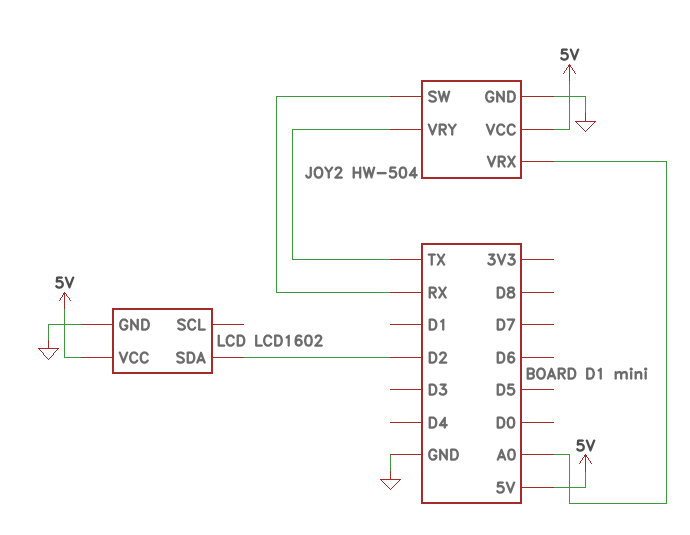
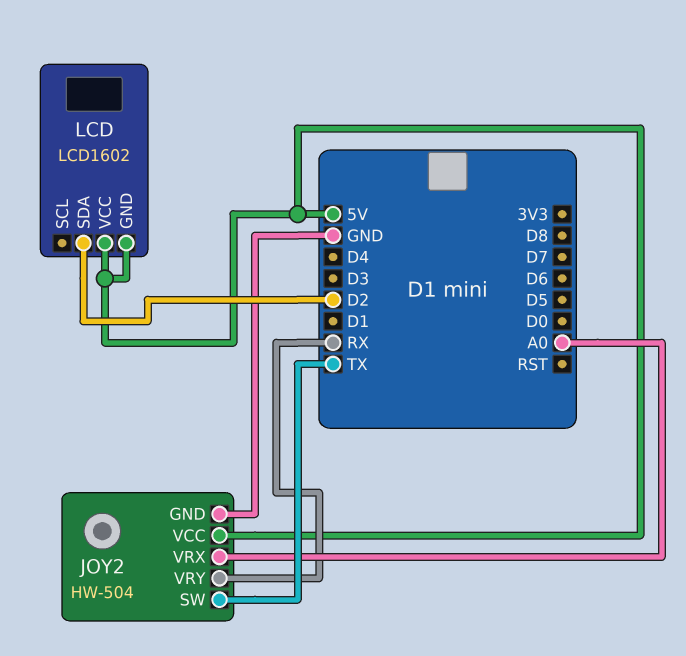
JOY2 pin SW: RX -> TX
JOY2 pin VRY: TX -> RX
LCD pin GND: GND -> 5V

